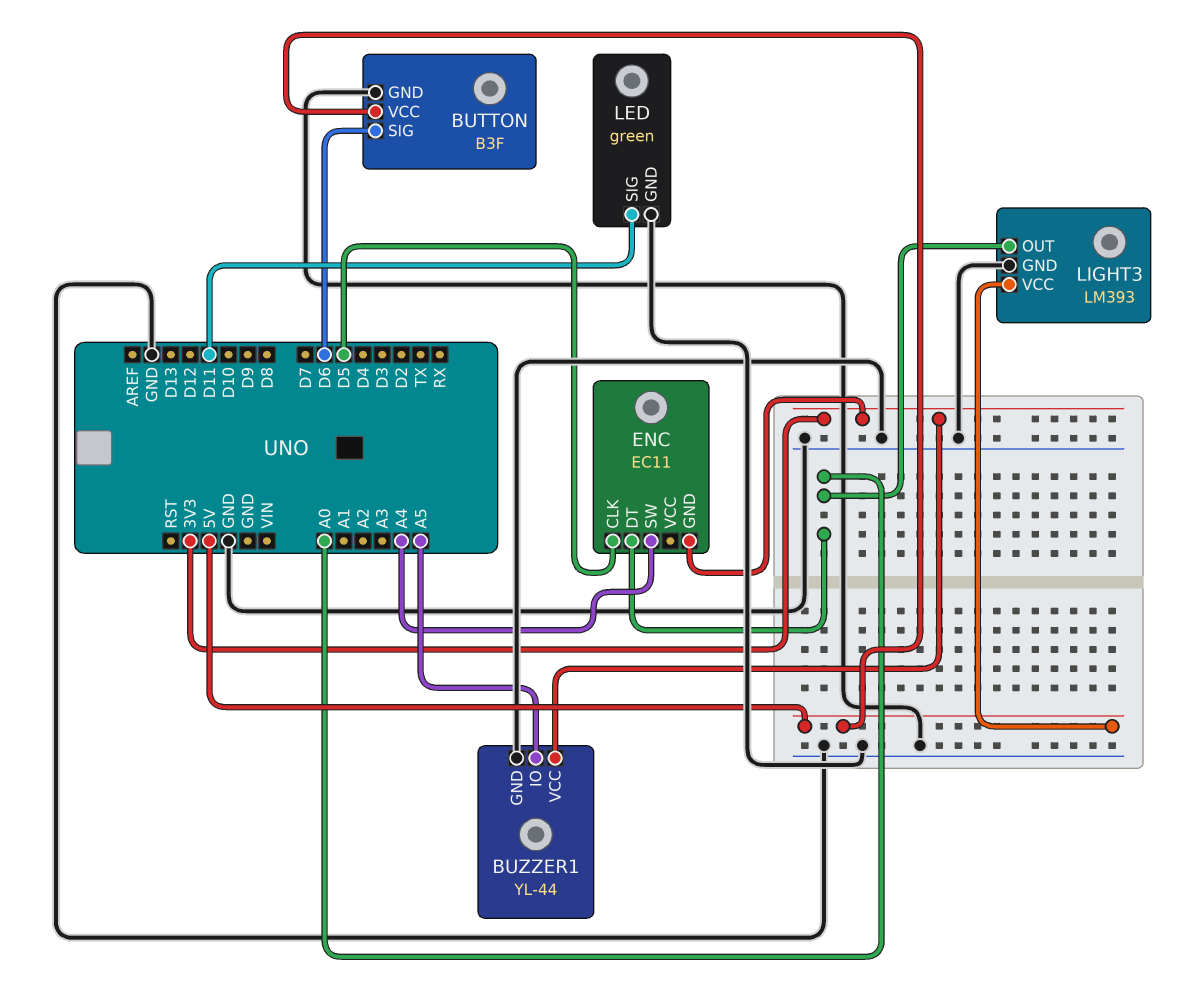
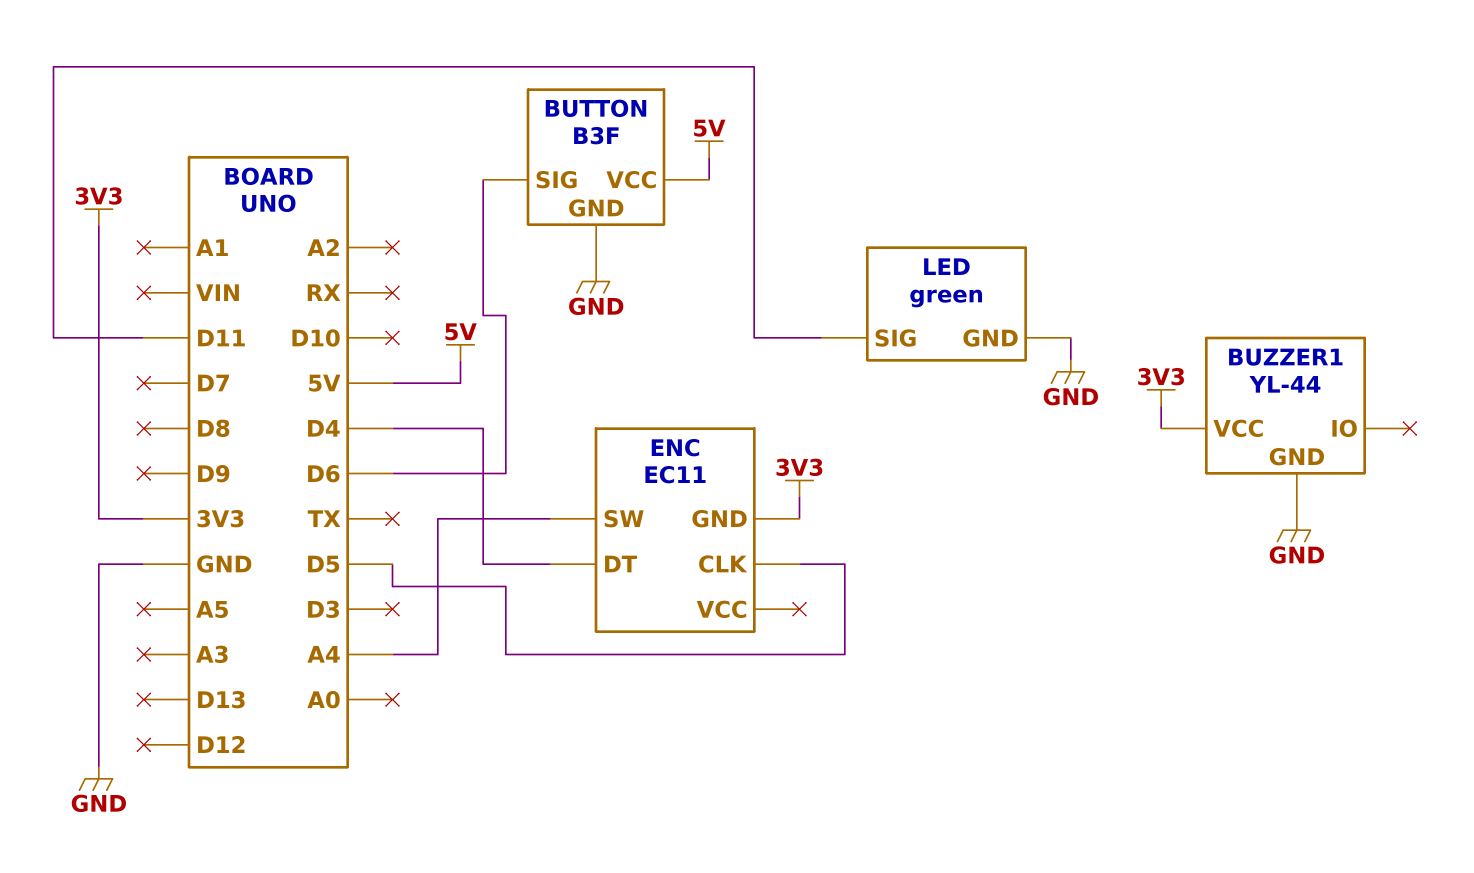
BUZZER1 pin IO: A5 -> none
ENC pin DT: A0 -> D4
LIGHT3: LM393 -> none
LIGHT3 pin GND: GND -> none
LIGHT3 pin OUT: A0 -> none
LIGHT3 pin VCC: 5V -> none

